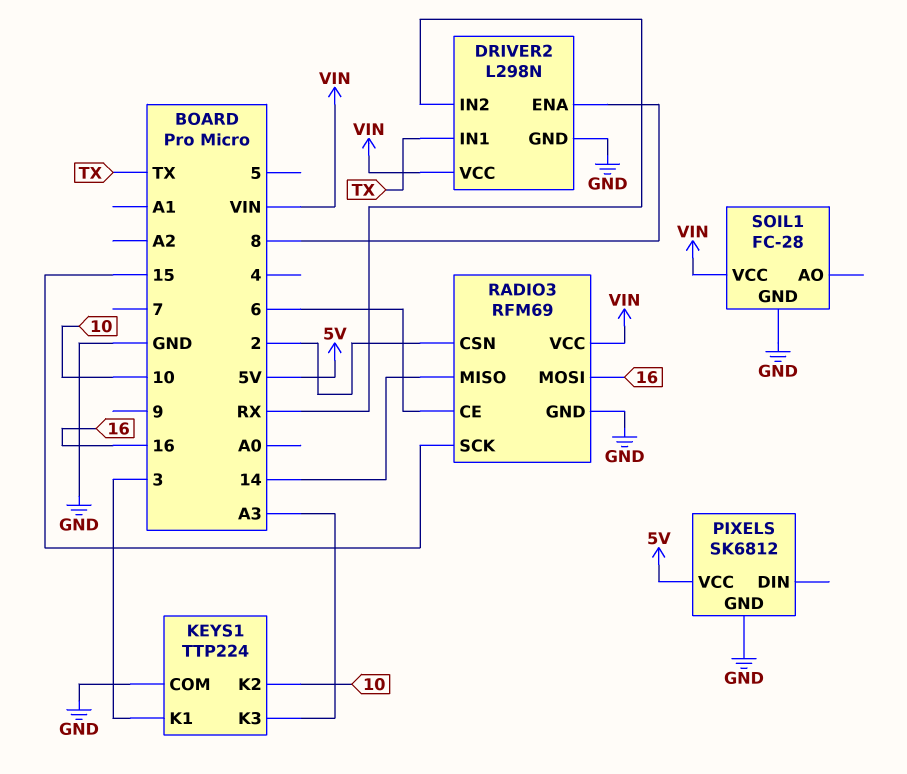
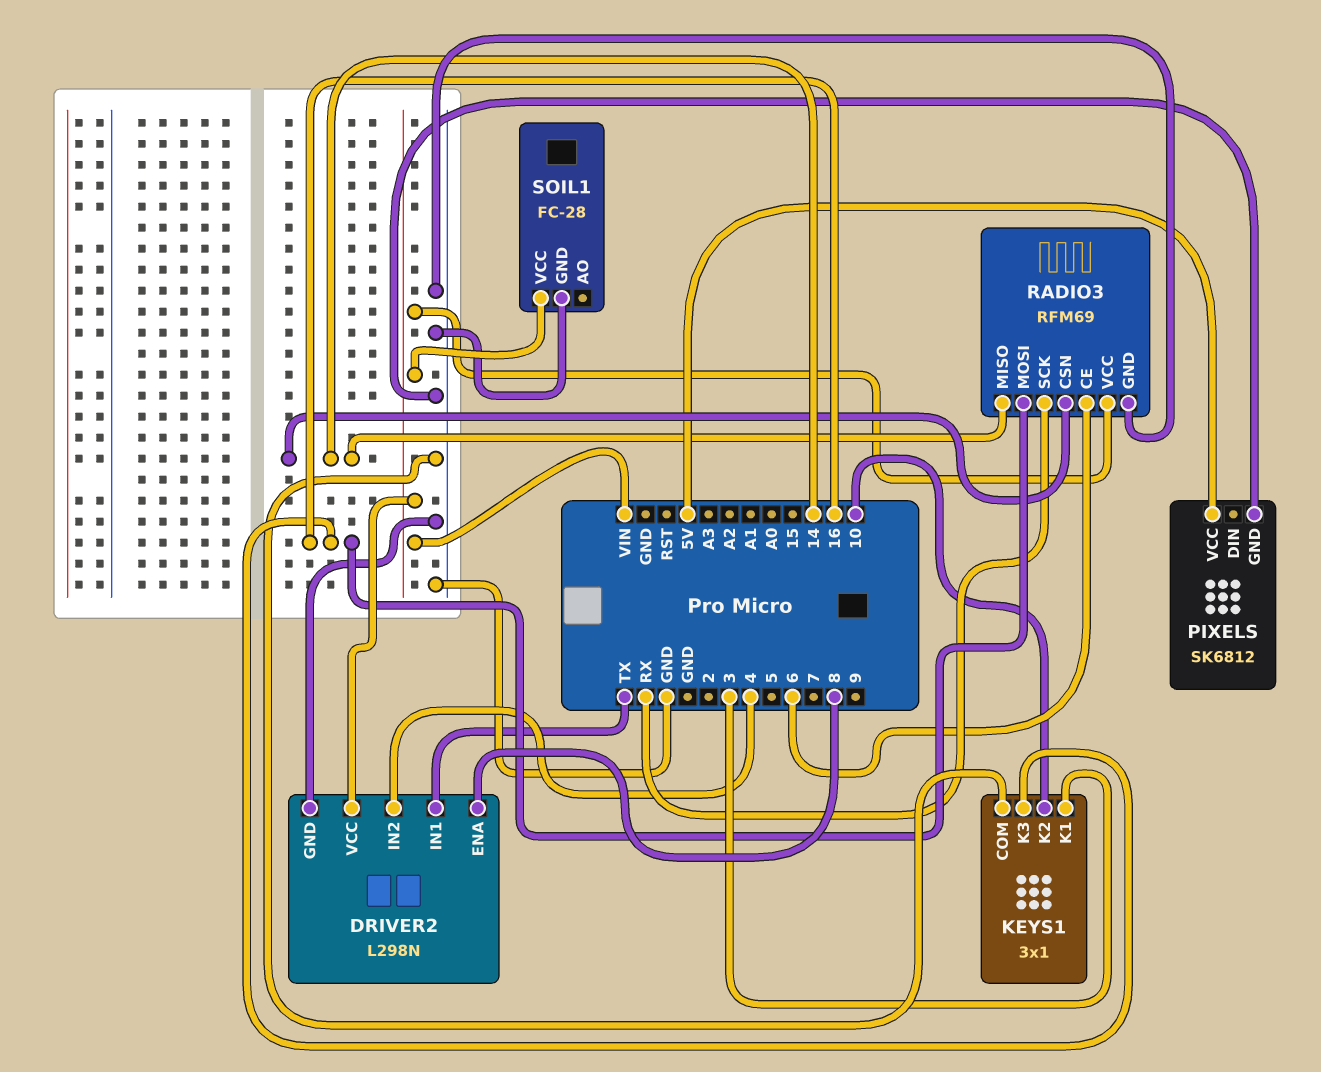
DRIVER2 pin IN2: RX -> 4
KEYS1: TTP224 -> 3x1
KEYS1 pin K3: A3 -> 16
RADIO3 pin CSN: 2 -> 14
RADIO3 pin SCK: 15 -> RX

